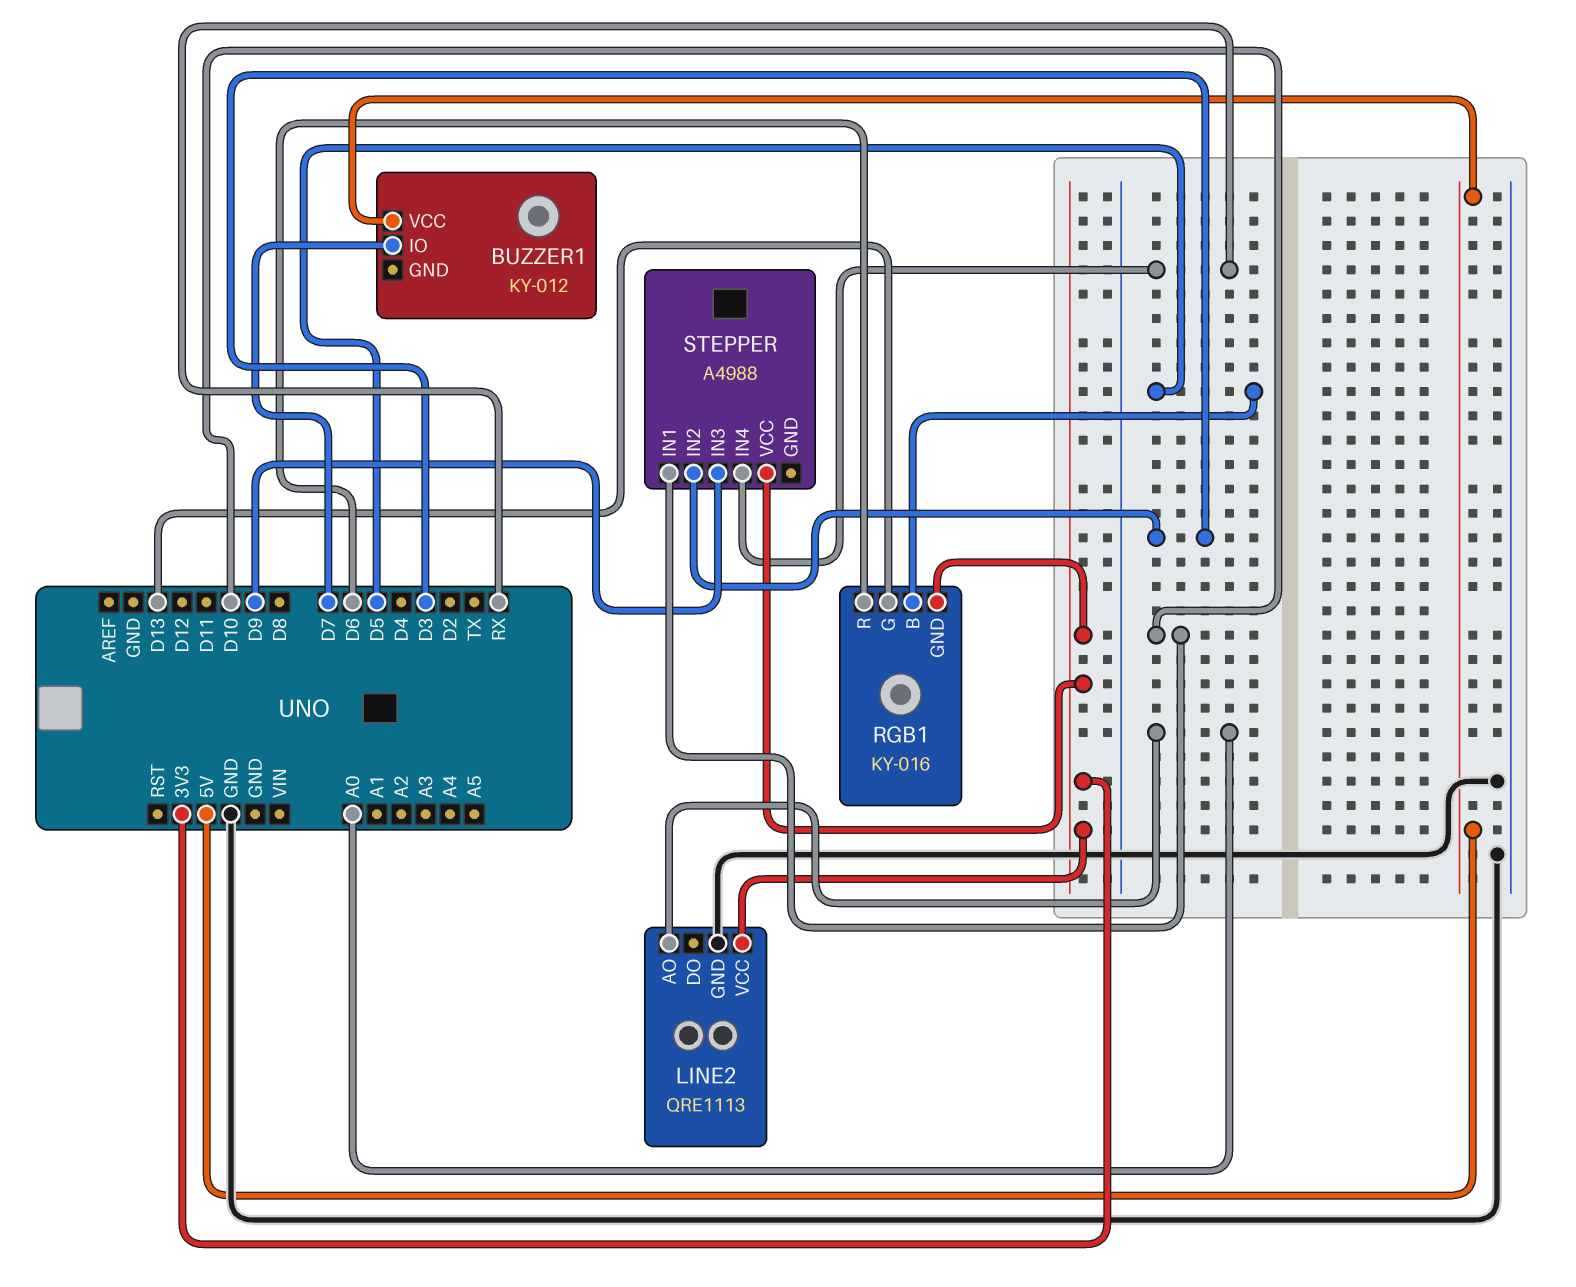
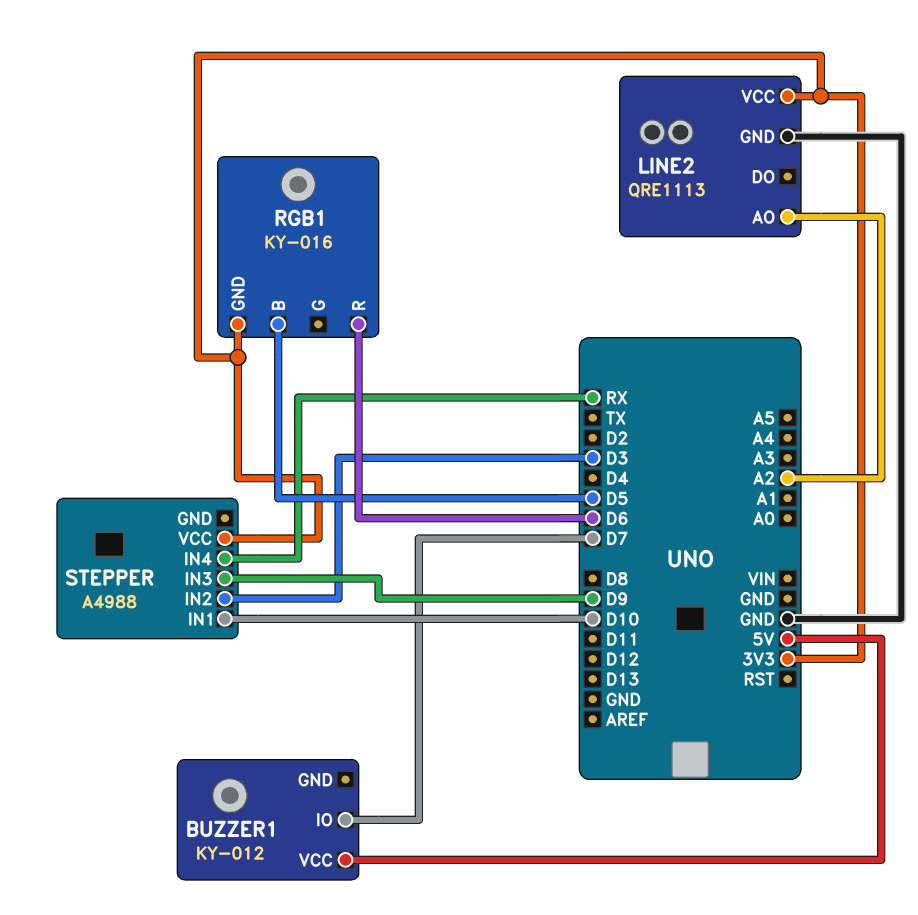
LINE2 pin AO: A0 -> A2
RGB1 pin G: D13 -> none

